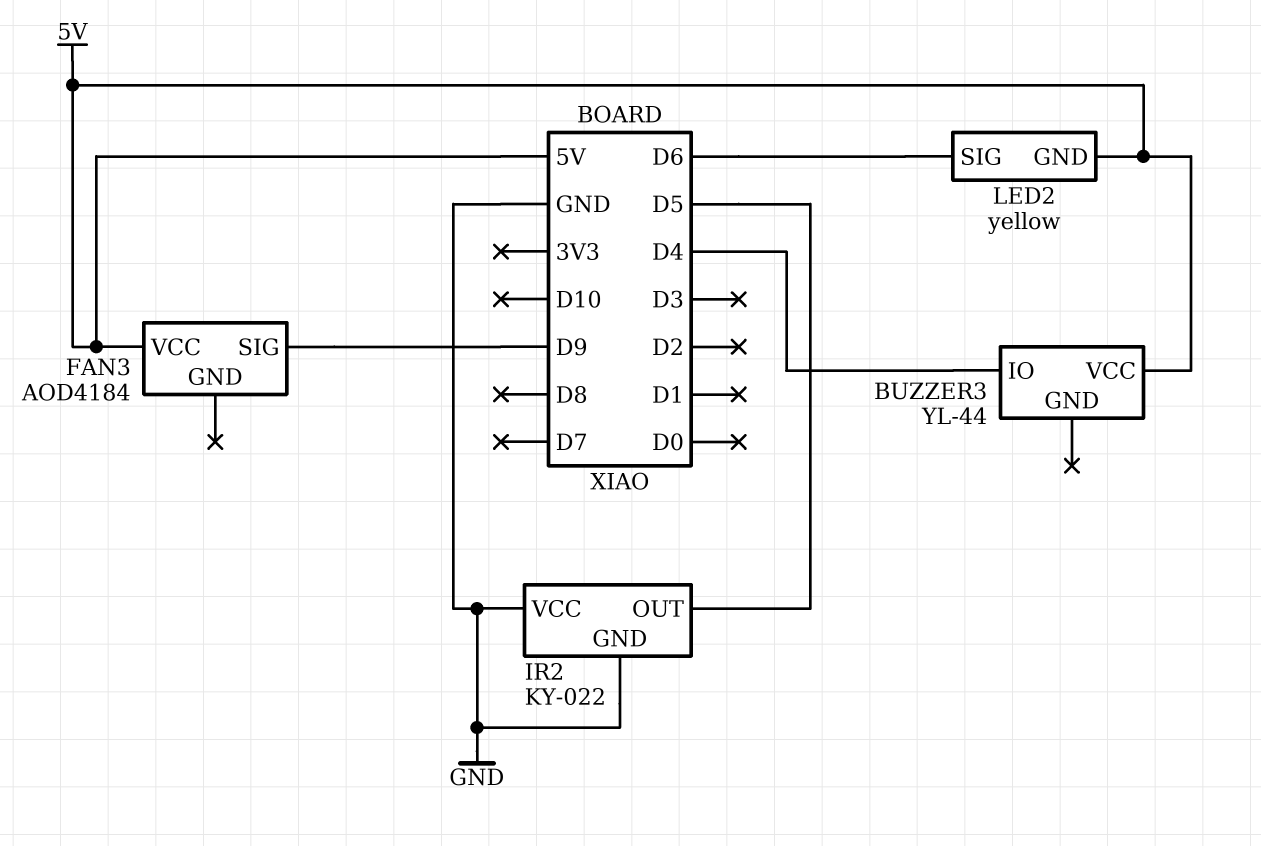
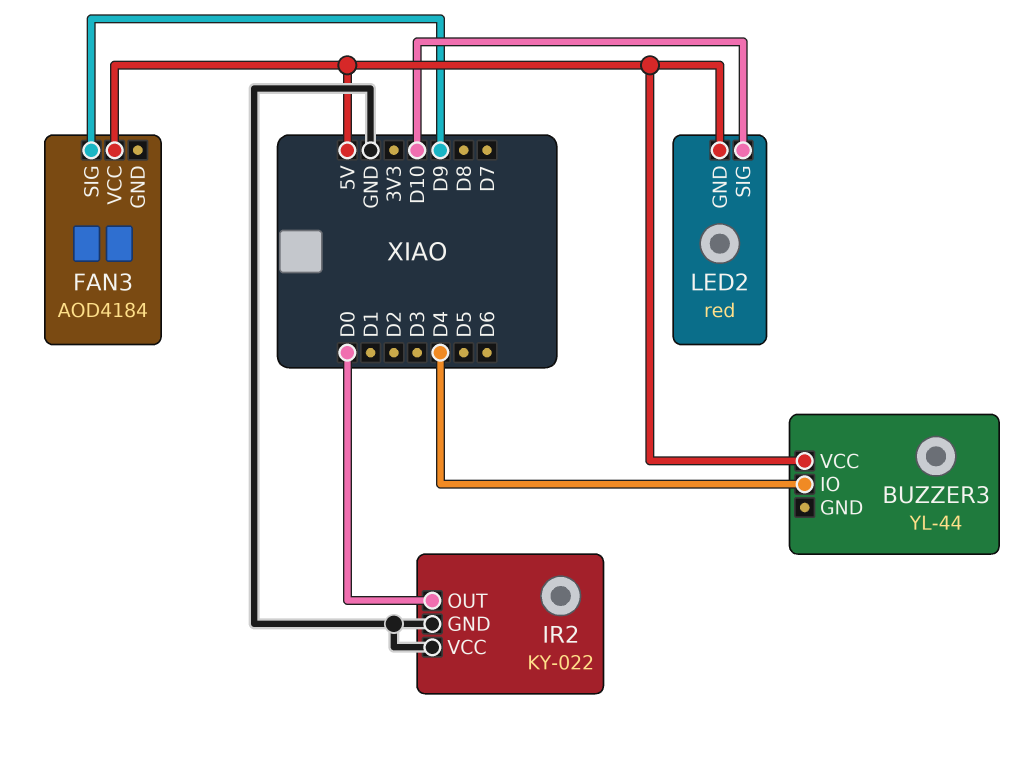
IR2 pin OUT: D5 -> D0
LED2: yellow -> red
LED2 pin SIG: D6 -> D10

